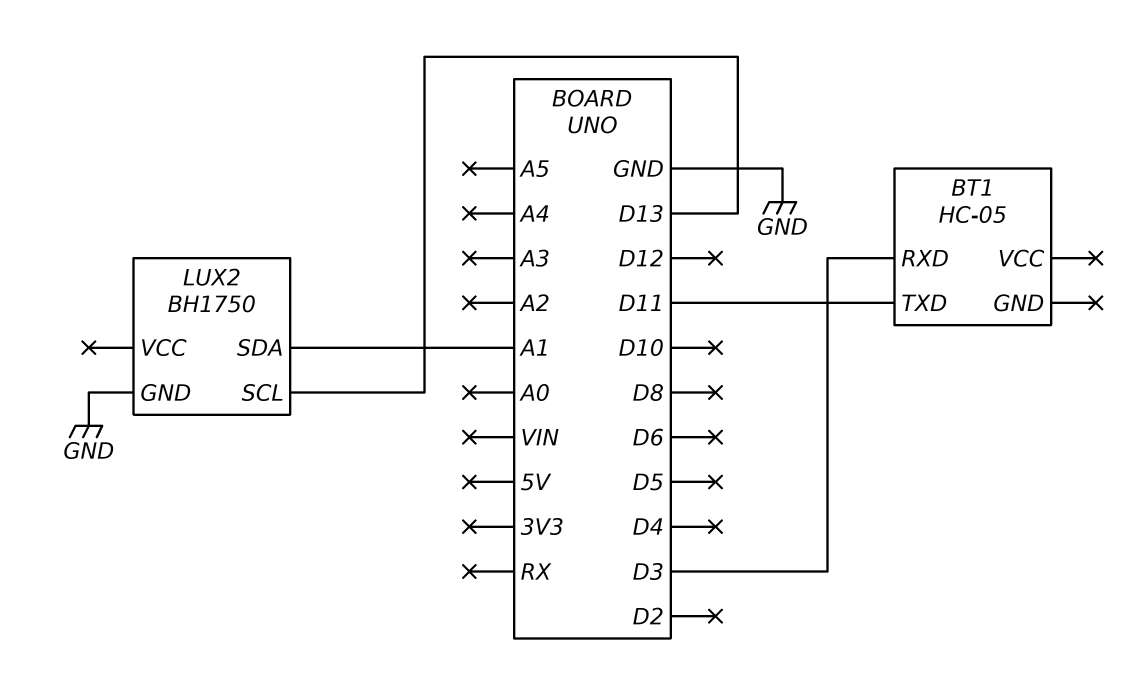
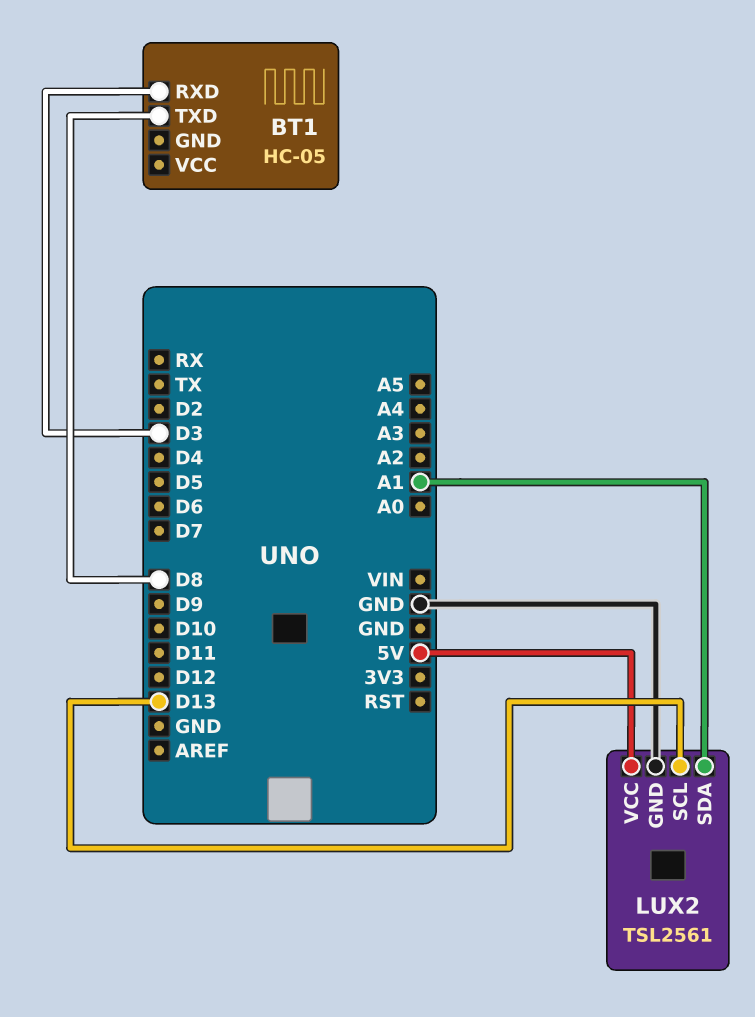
BT1 pin TXD: D11 -> D8
LUX2: BH1750 -> TSL2561
LUX2 pin VCC: none -> 5V

